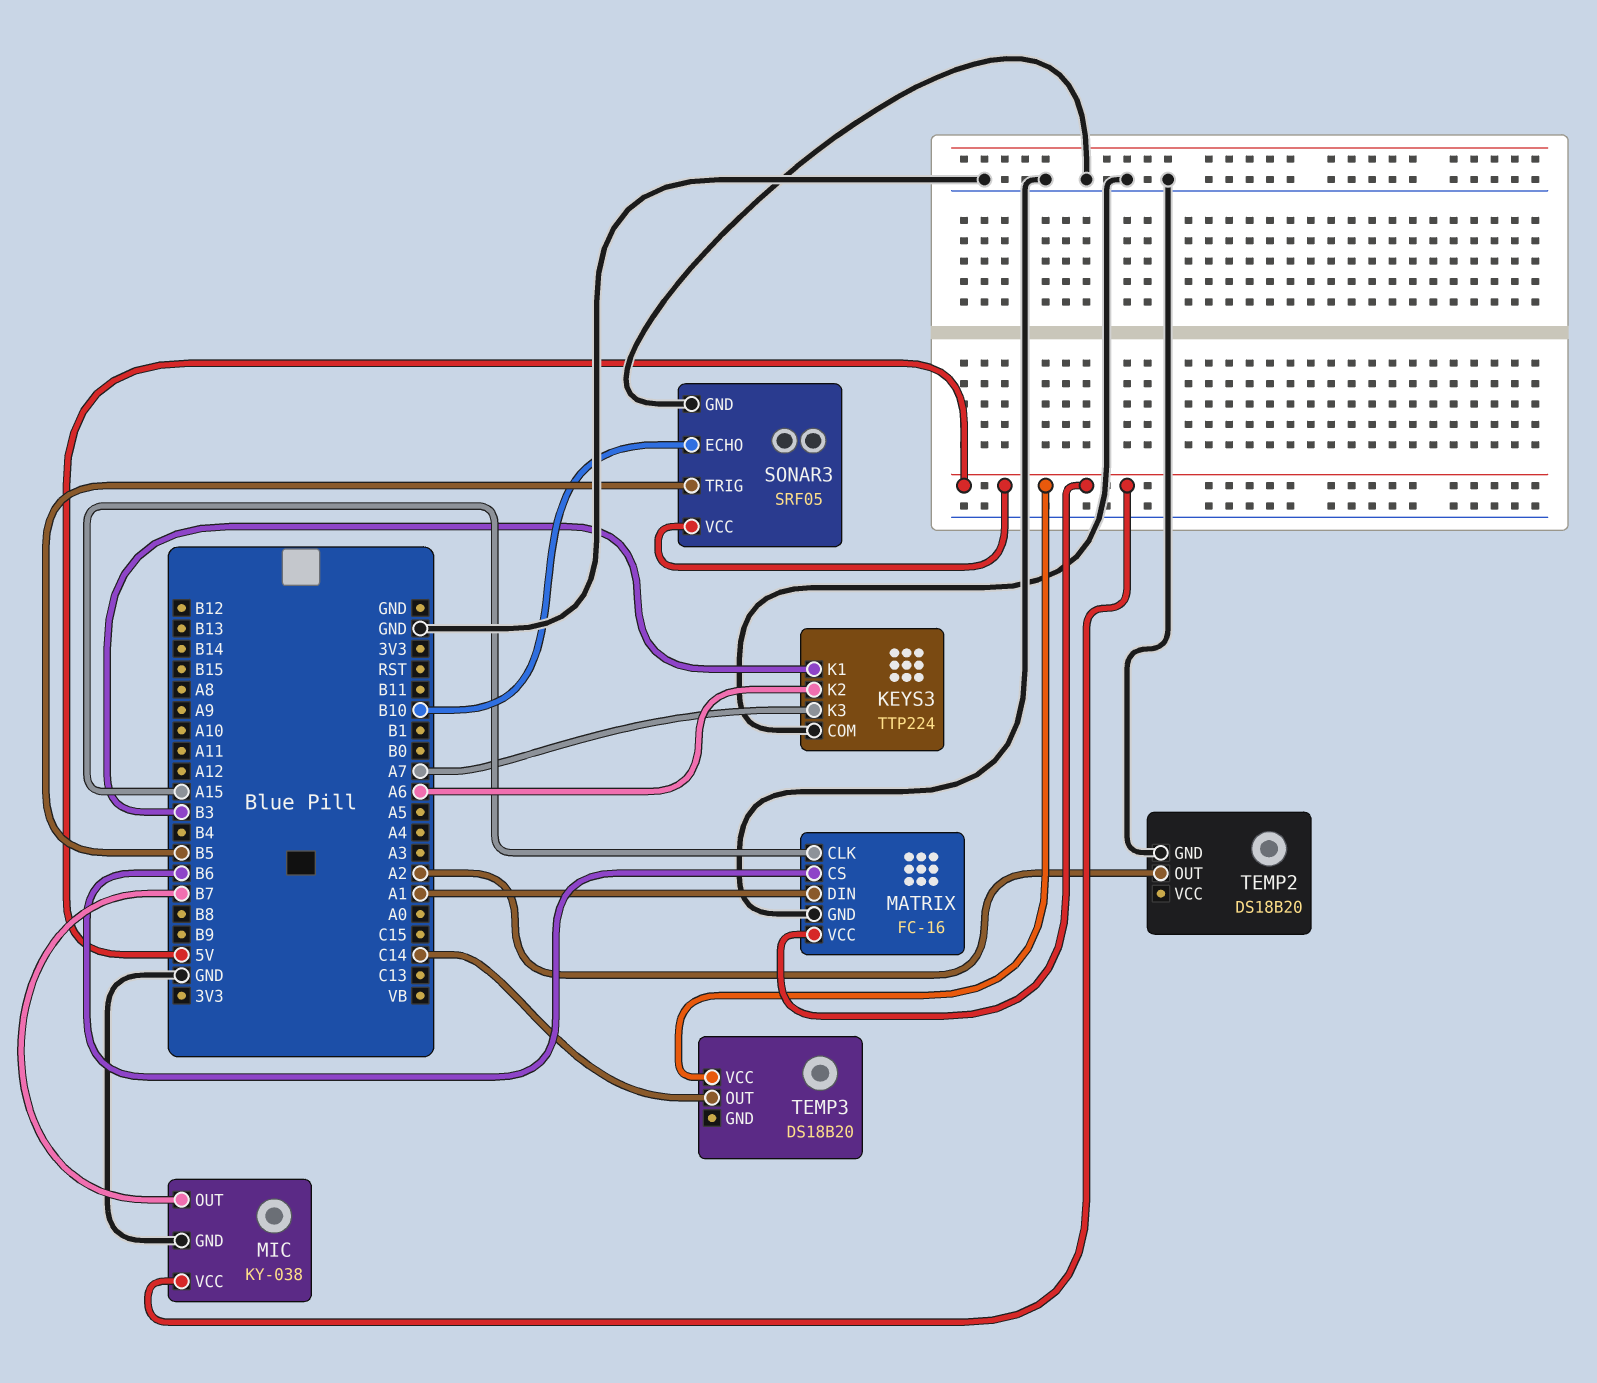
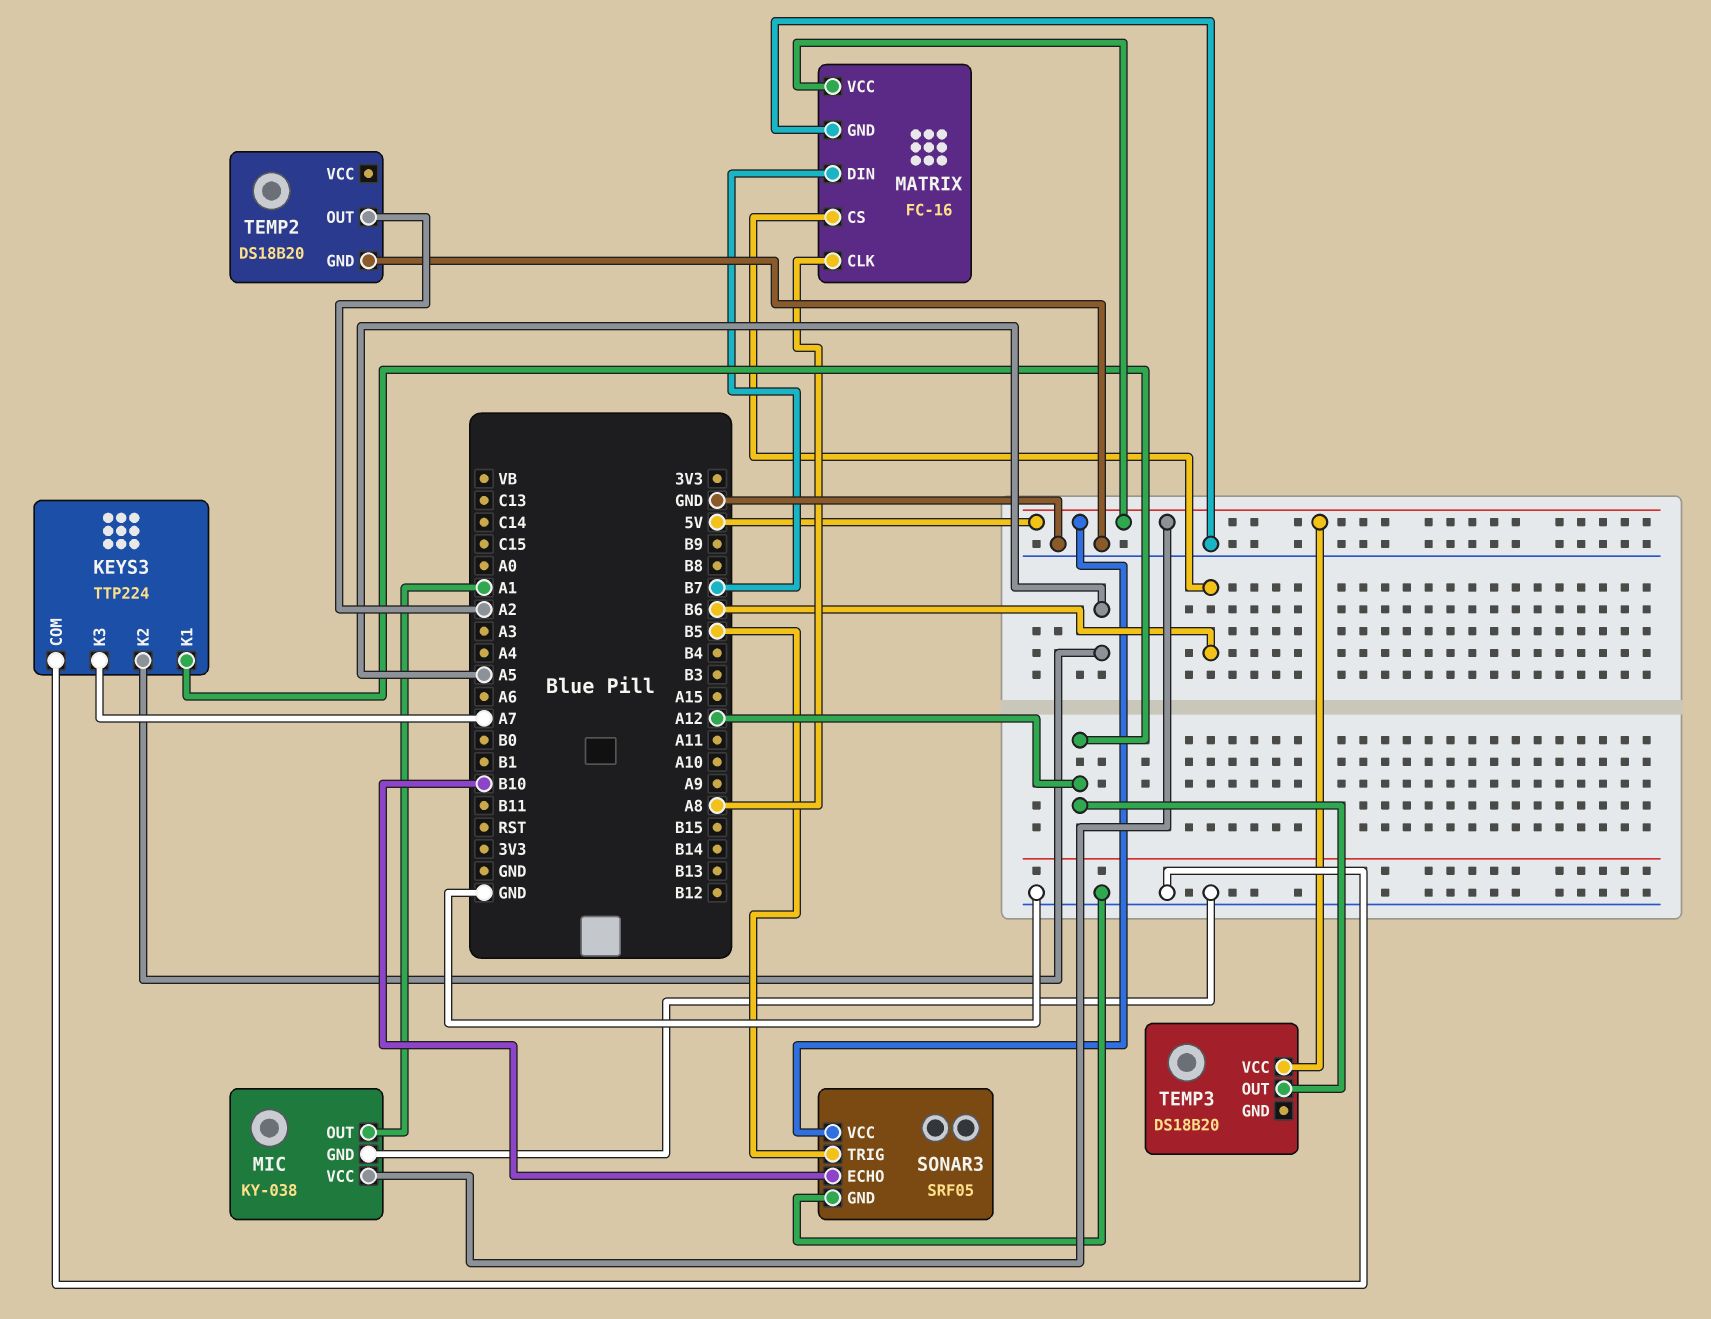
KEYS3 pin K1: B3 -> A12
KEYS3 pin K2: A6 -> A5
MATRIX pin CLK: A15 -> A8
MATRIX pin DIN: A1 -> B7
MIC pin OUT: B7 -> A1
TEMP3 pin OUT: C14 -> A12

